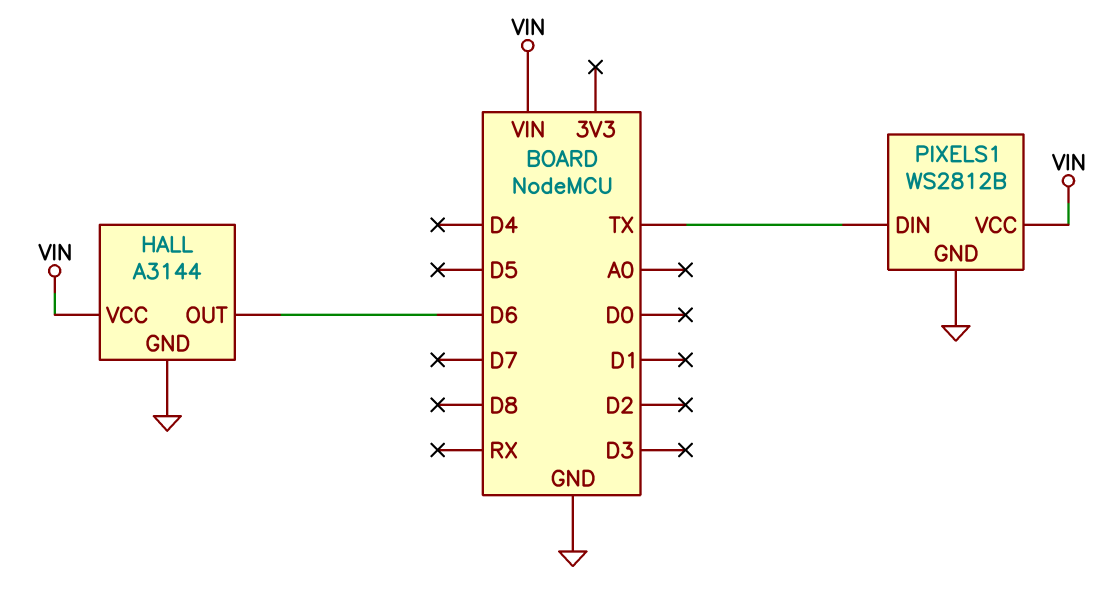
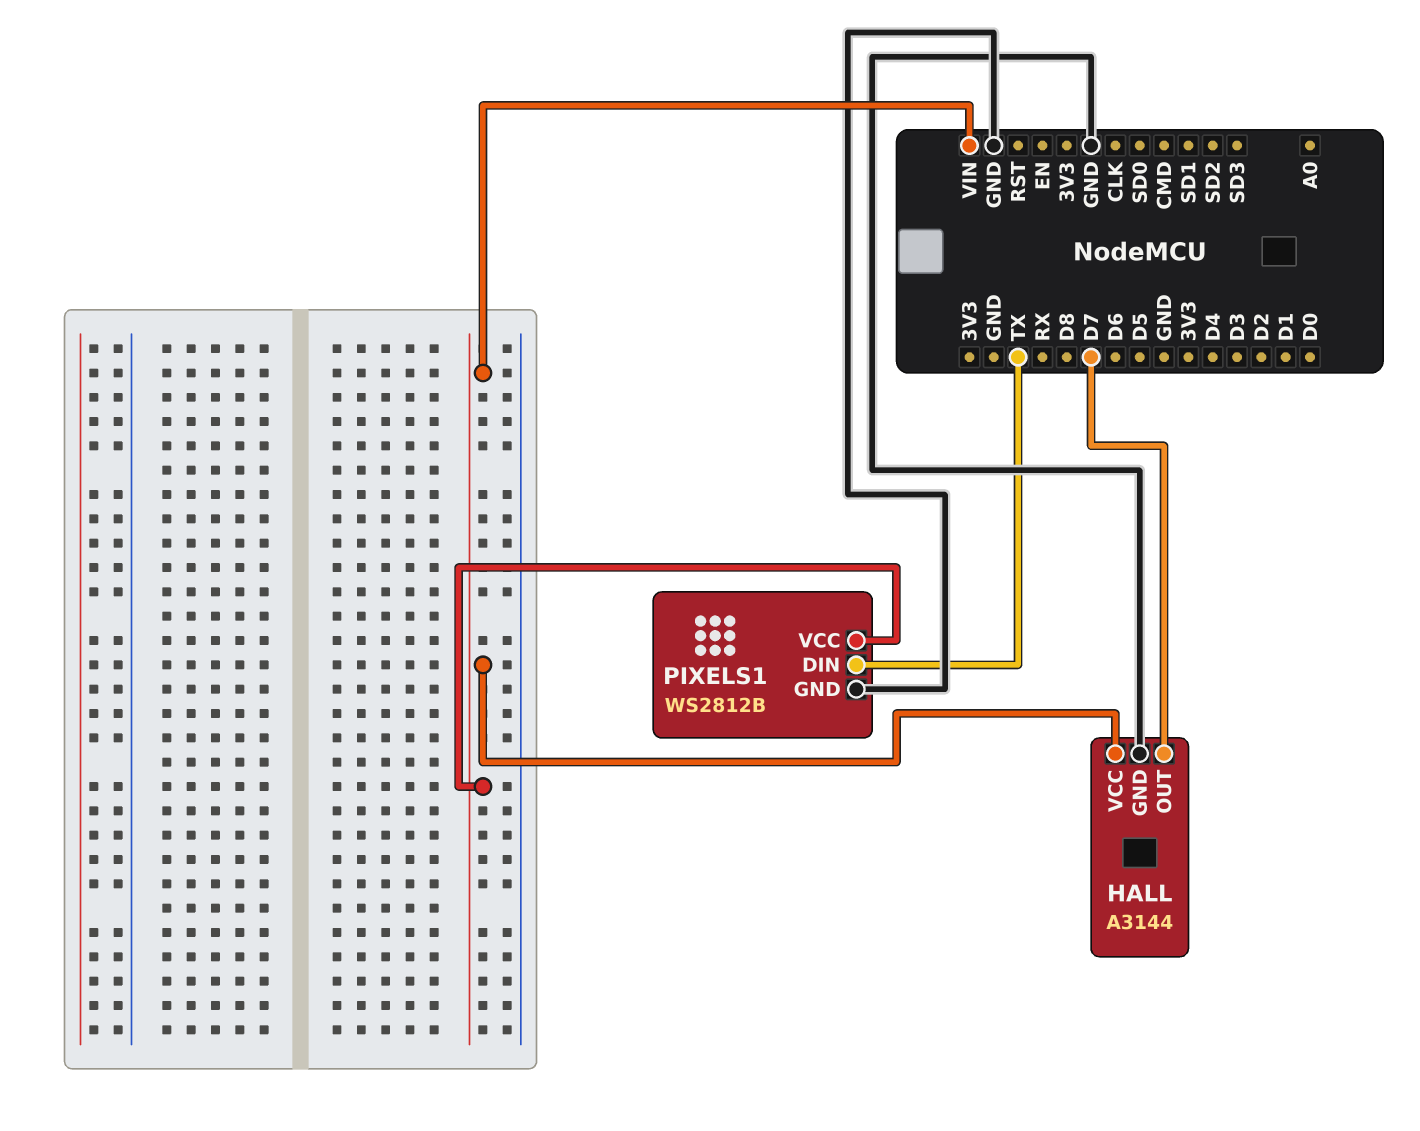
HALL pin OUT: D6 -> D7

